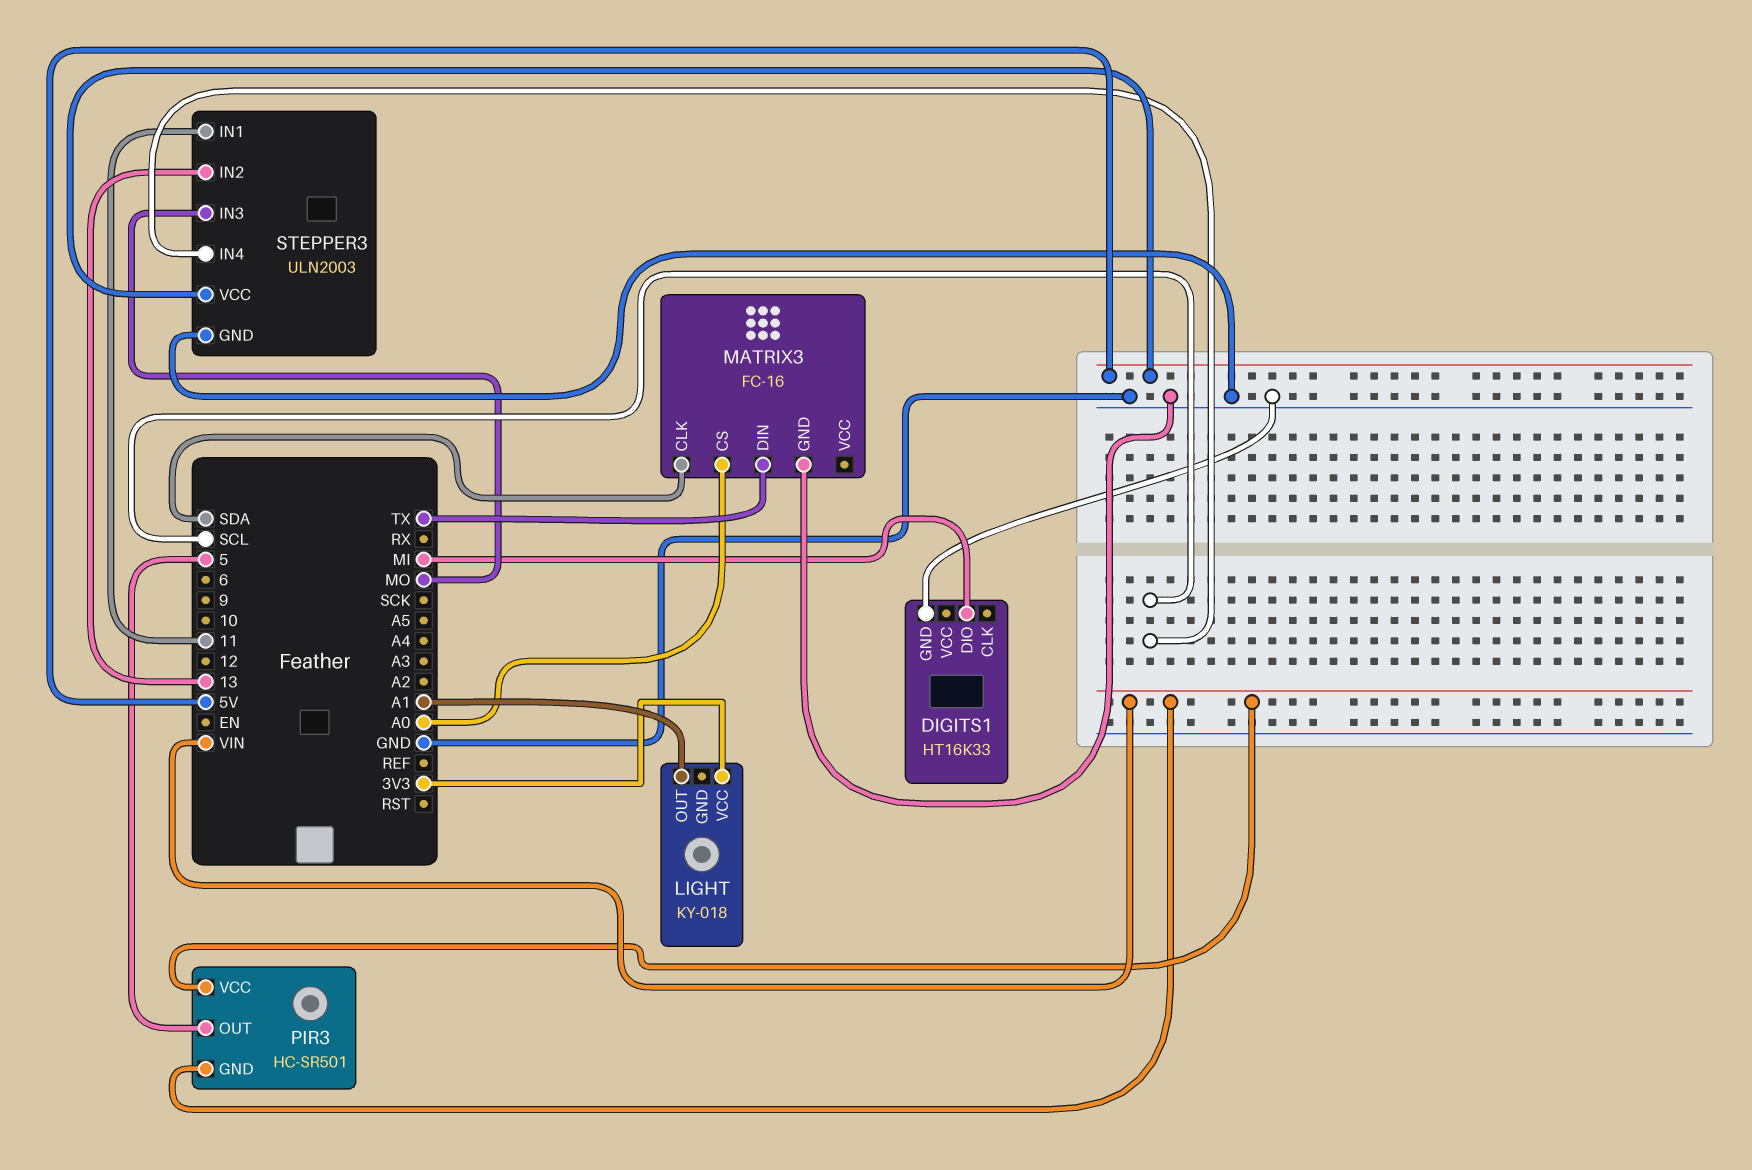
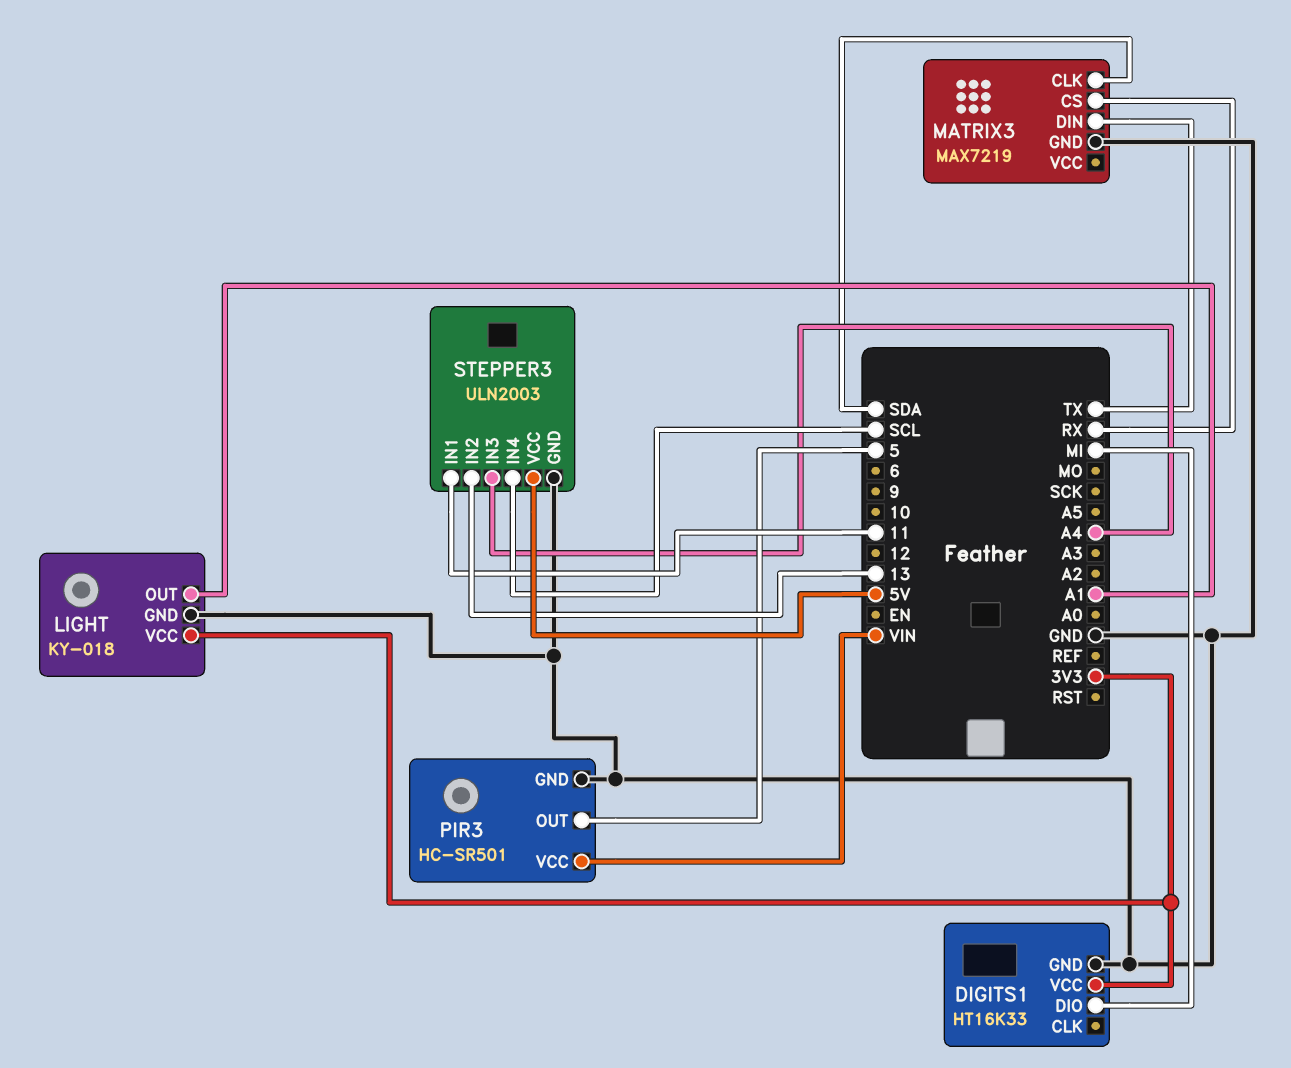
DIGITS1 pin VCC: none -> 3V3
LIGHT pin GND: none -> GND
MATRIX3: FC-16 -> MAX7219
MATRIX3 pin CS: A0 -> RX
PIR3 pin GND: VIN -> GND
STEPPER3 pin IN3: MO -> A4

